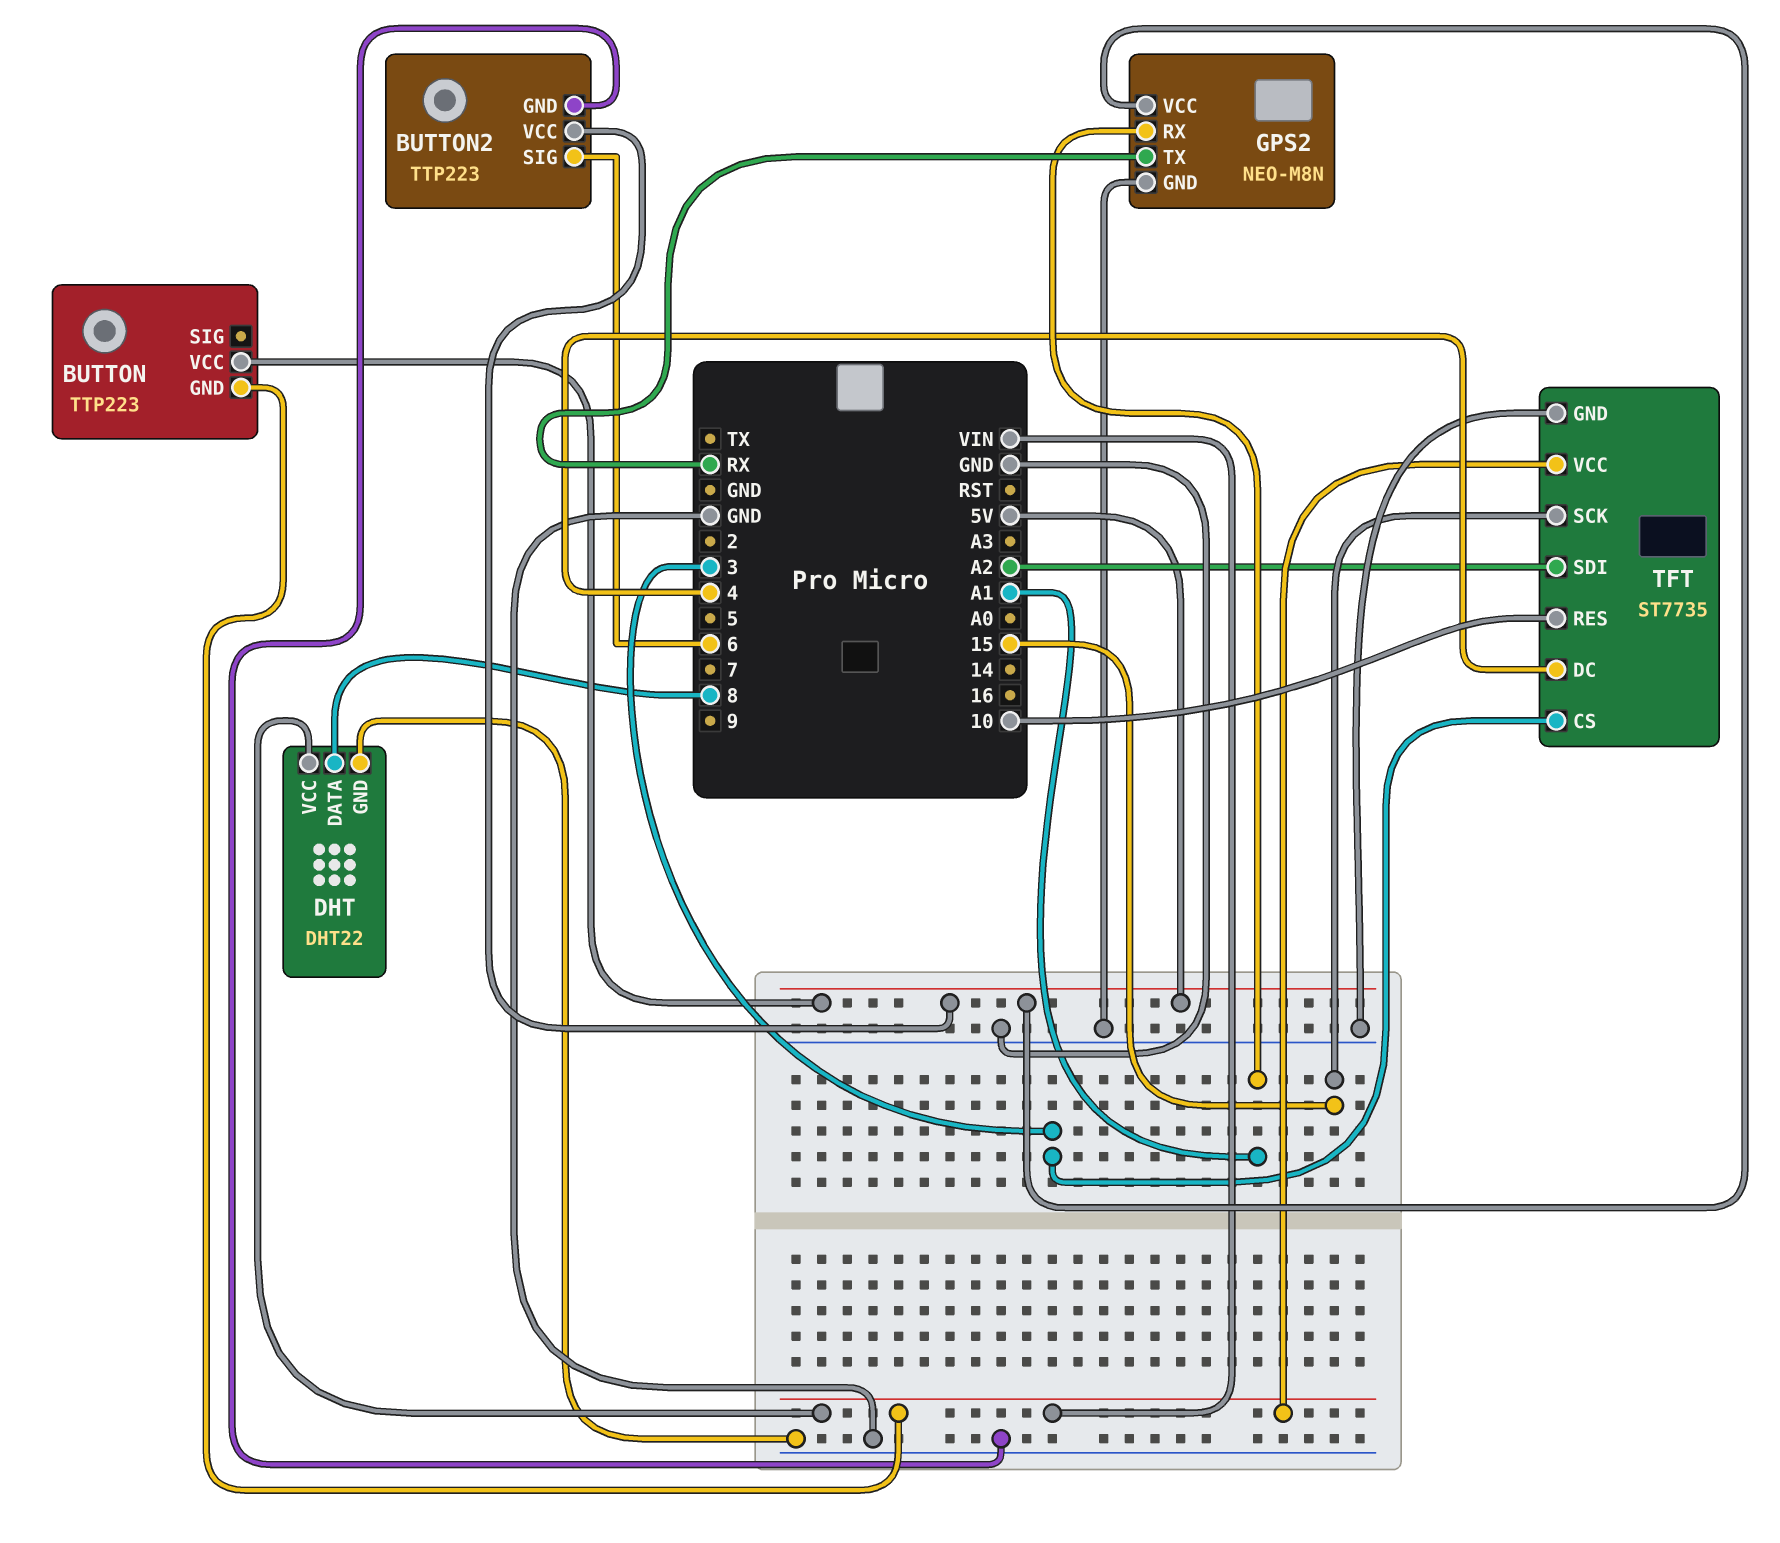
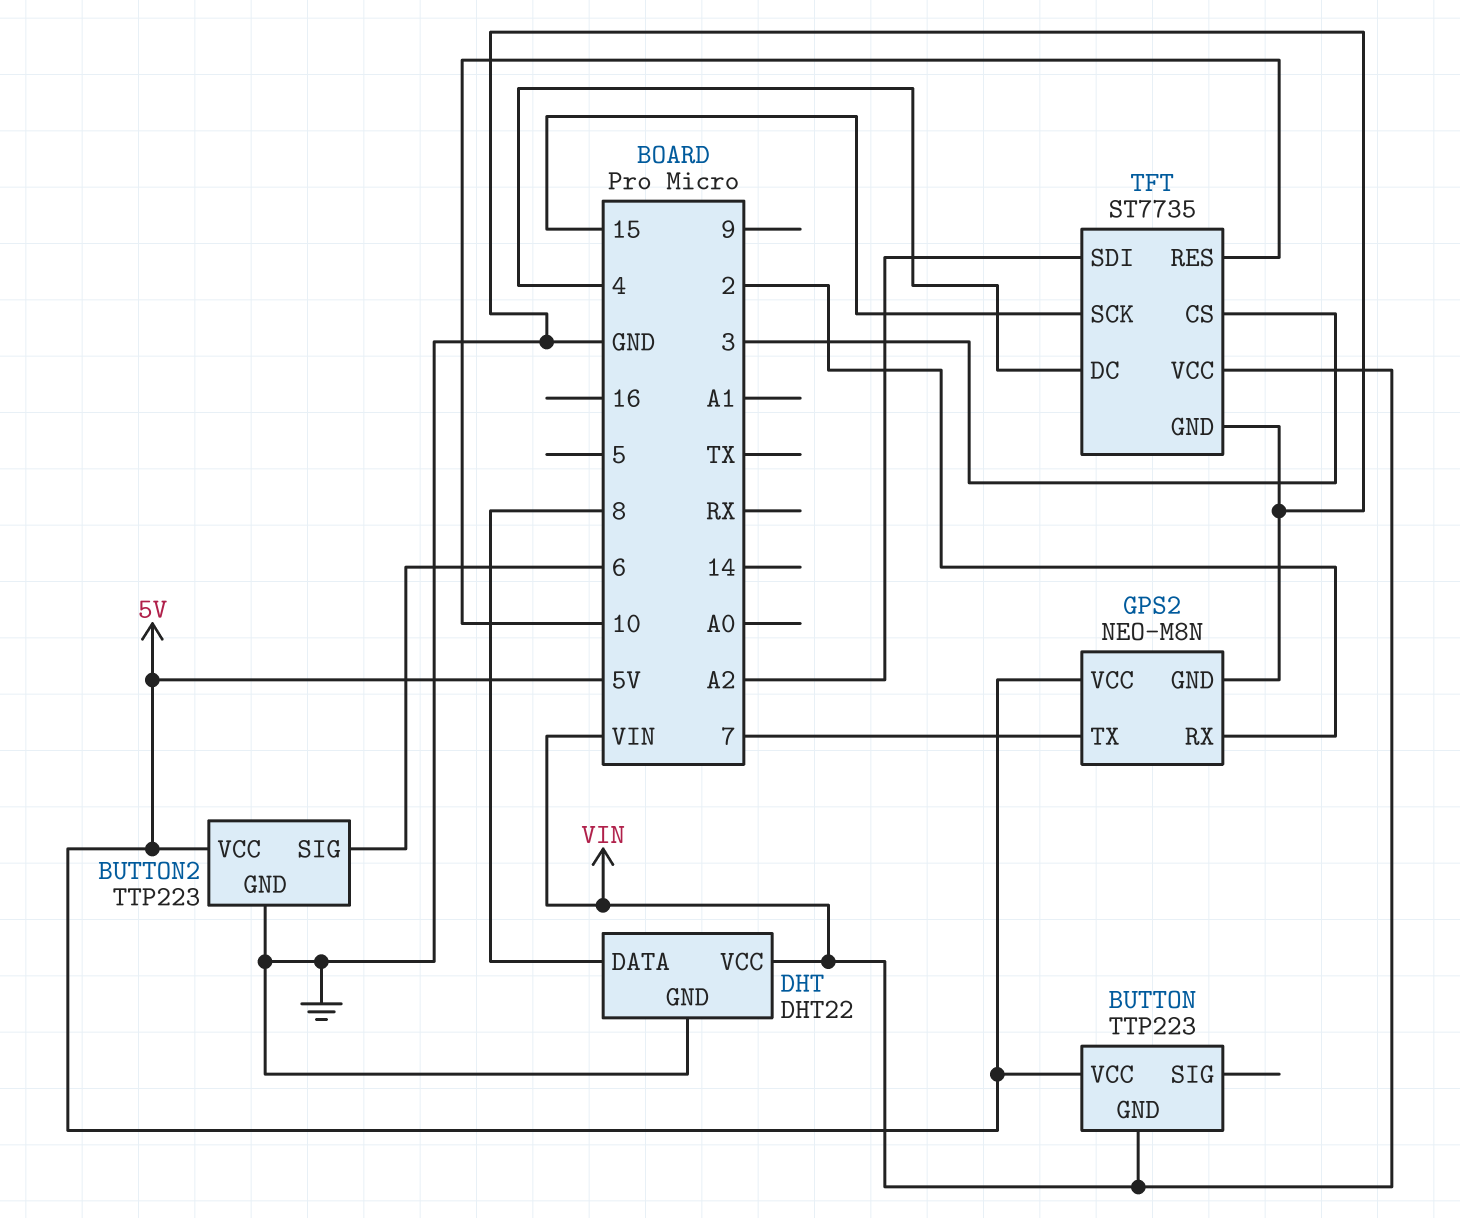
GPS2 pin RX: A1 -> 2
GPS2 pin TX: RX -> 7

